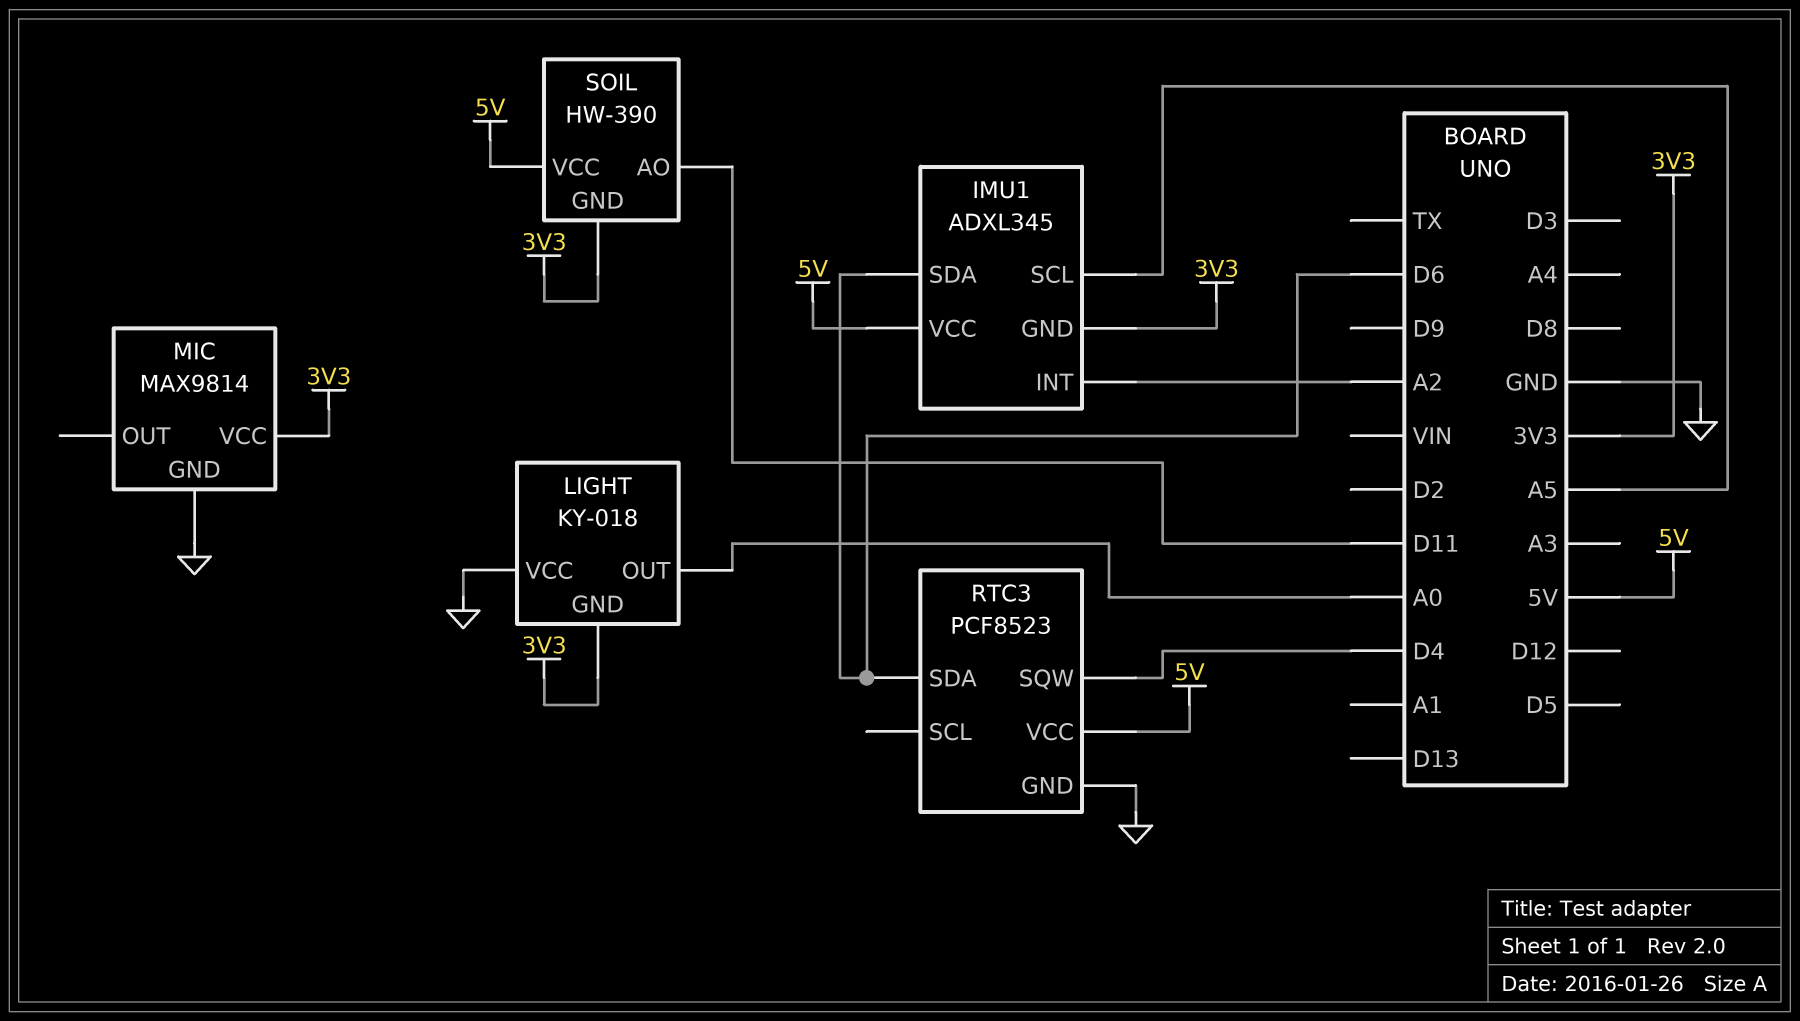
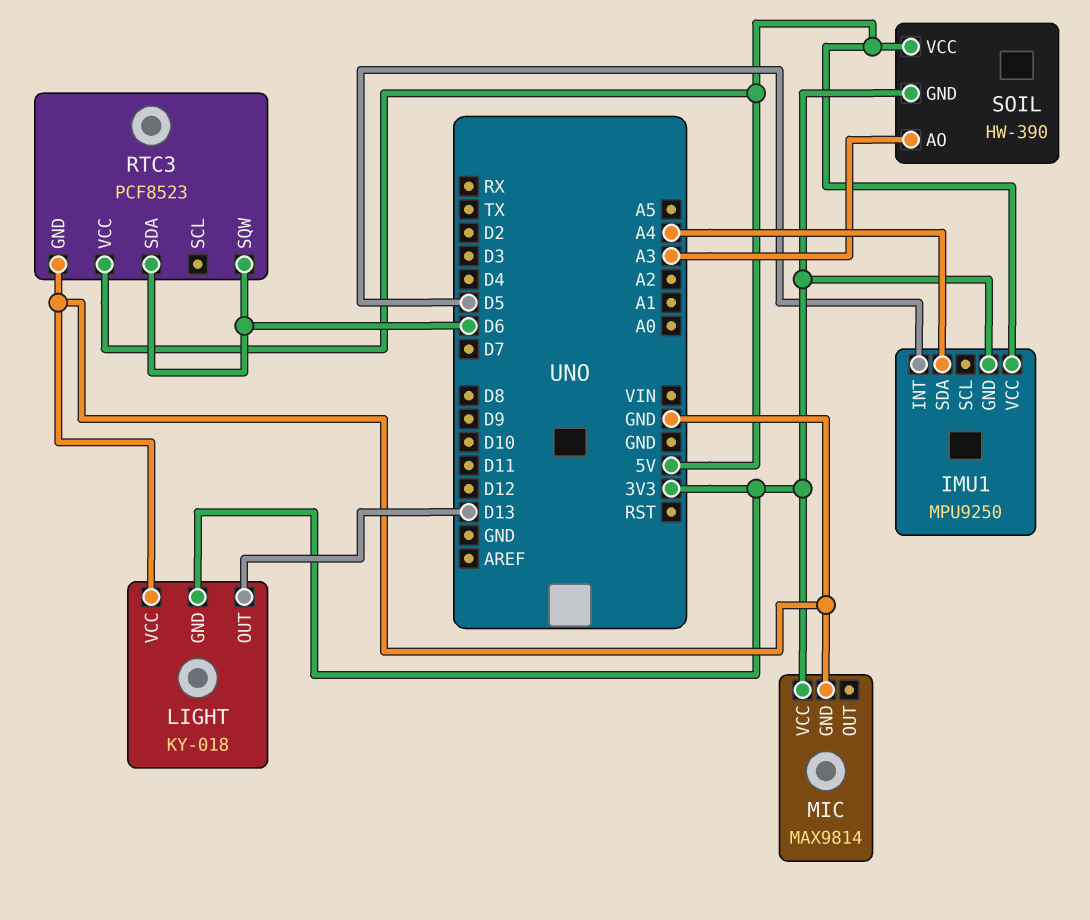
IMU1: ADXL345 -> MPU9250
IMU1 pin INT: A2 -> D5
IMU1 pin SCL: A5 -> none
IMU1 pin SDA: D6 -> A4
LIGHT pin OUT: A0 -> D13
RTC3 pin SQW: D4 -> D6
SOIL pin AO: D11 -> A3

